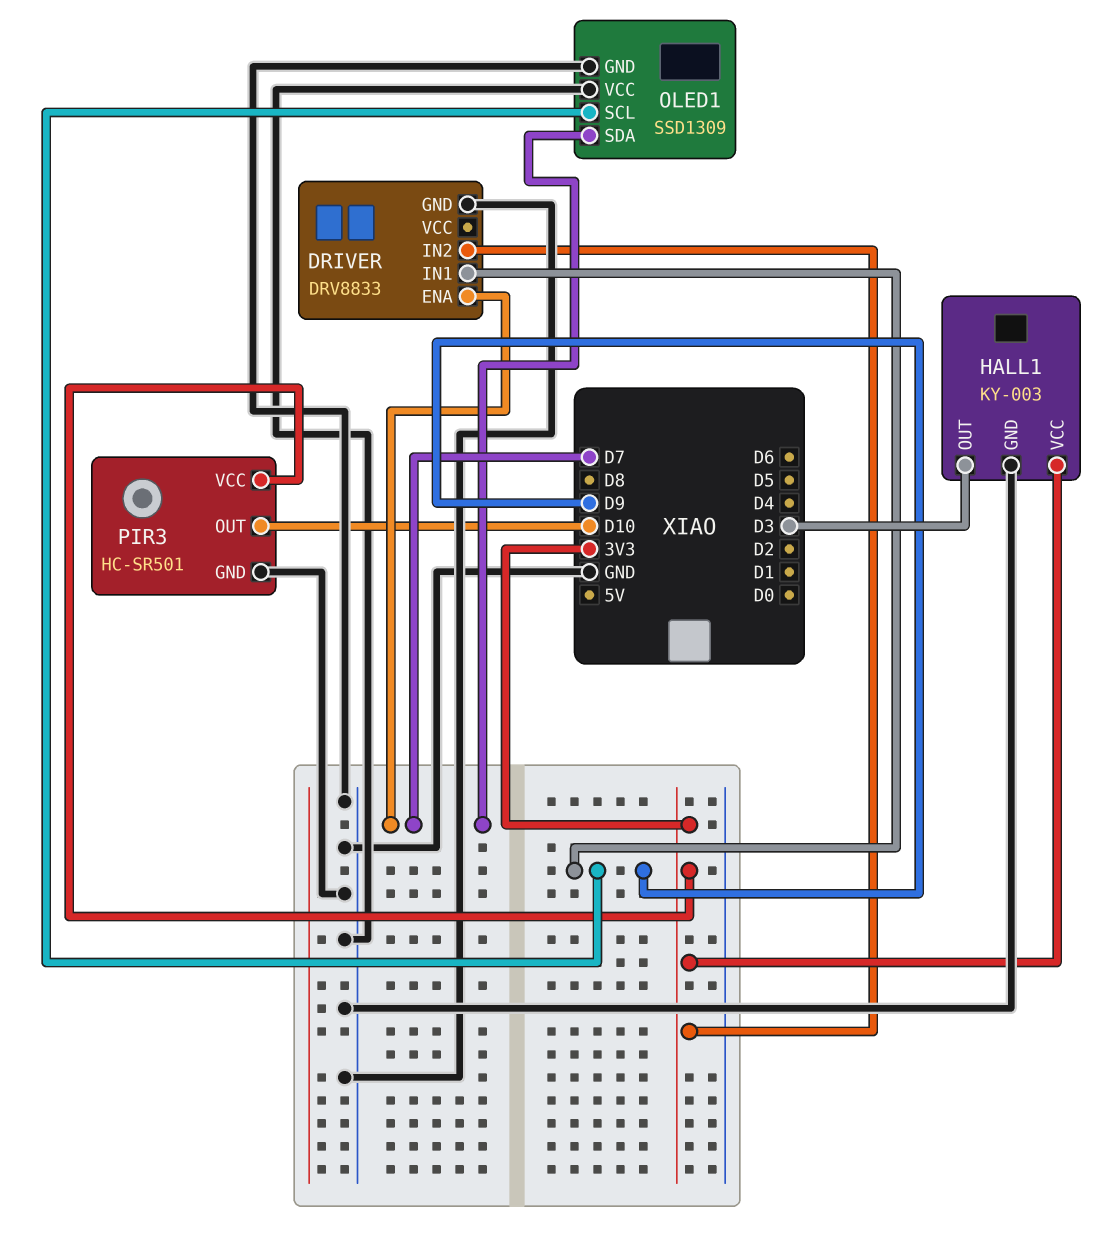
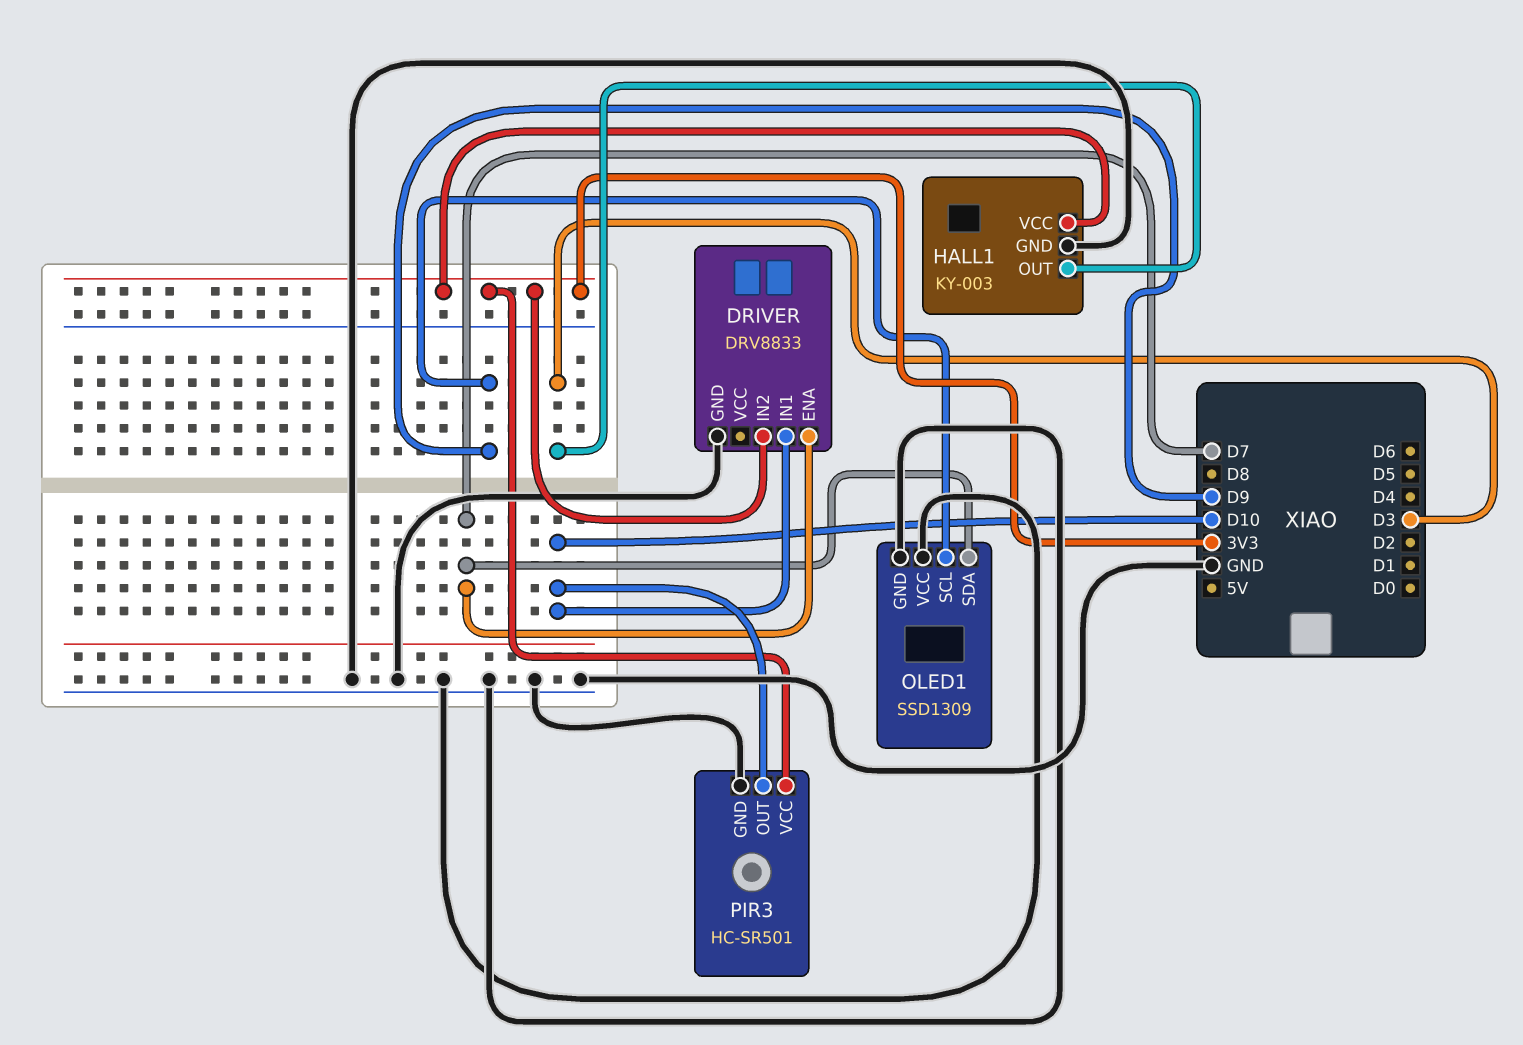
DRIVER pin IN1: D9 -> D10

